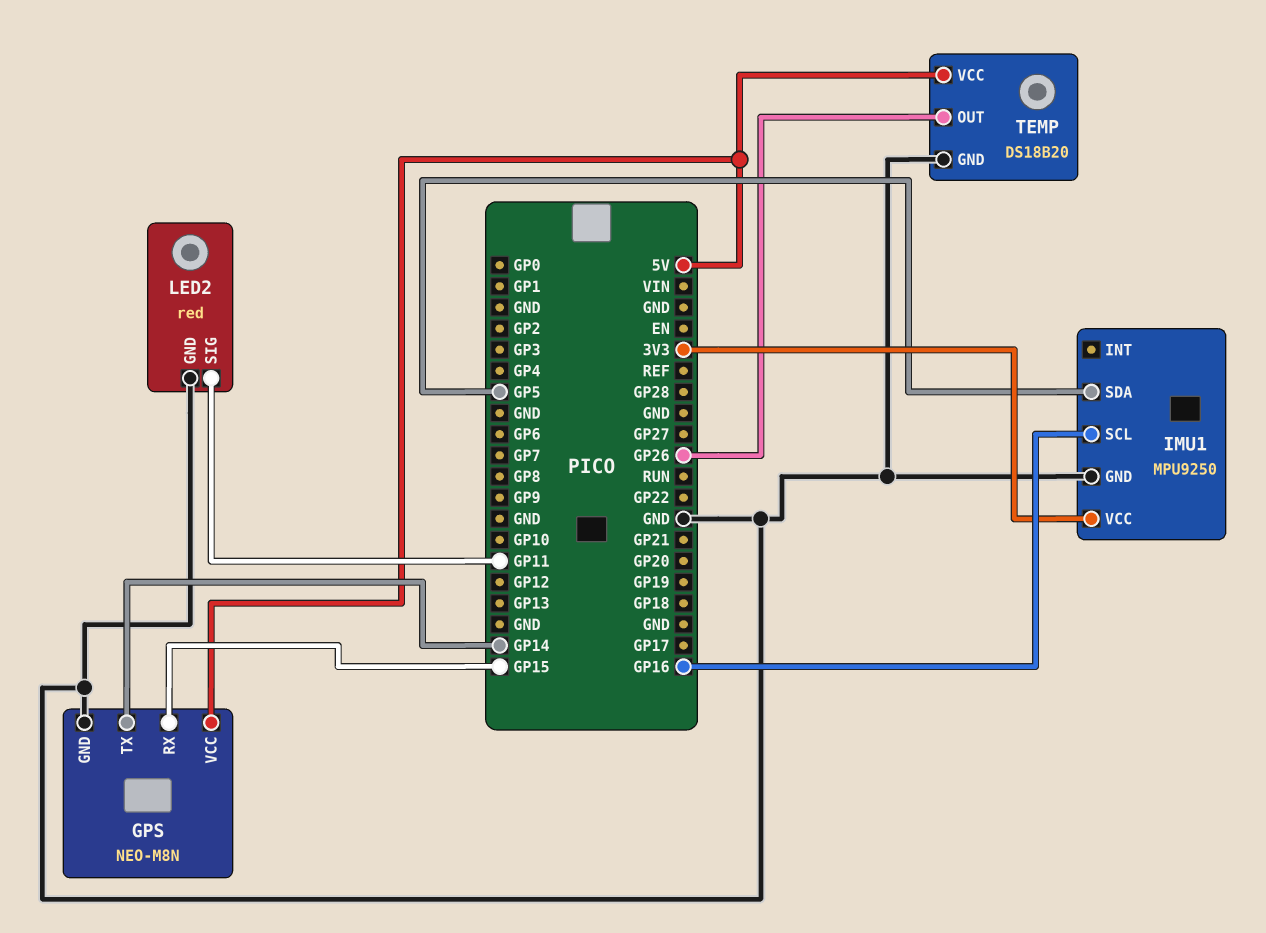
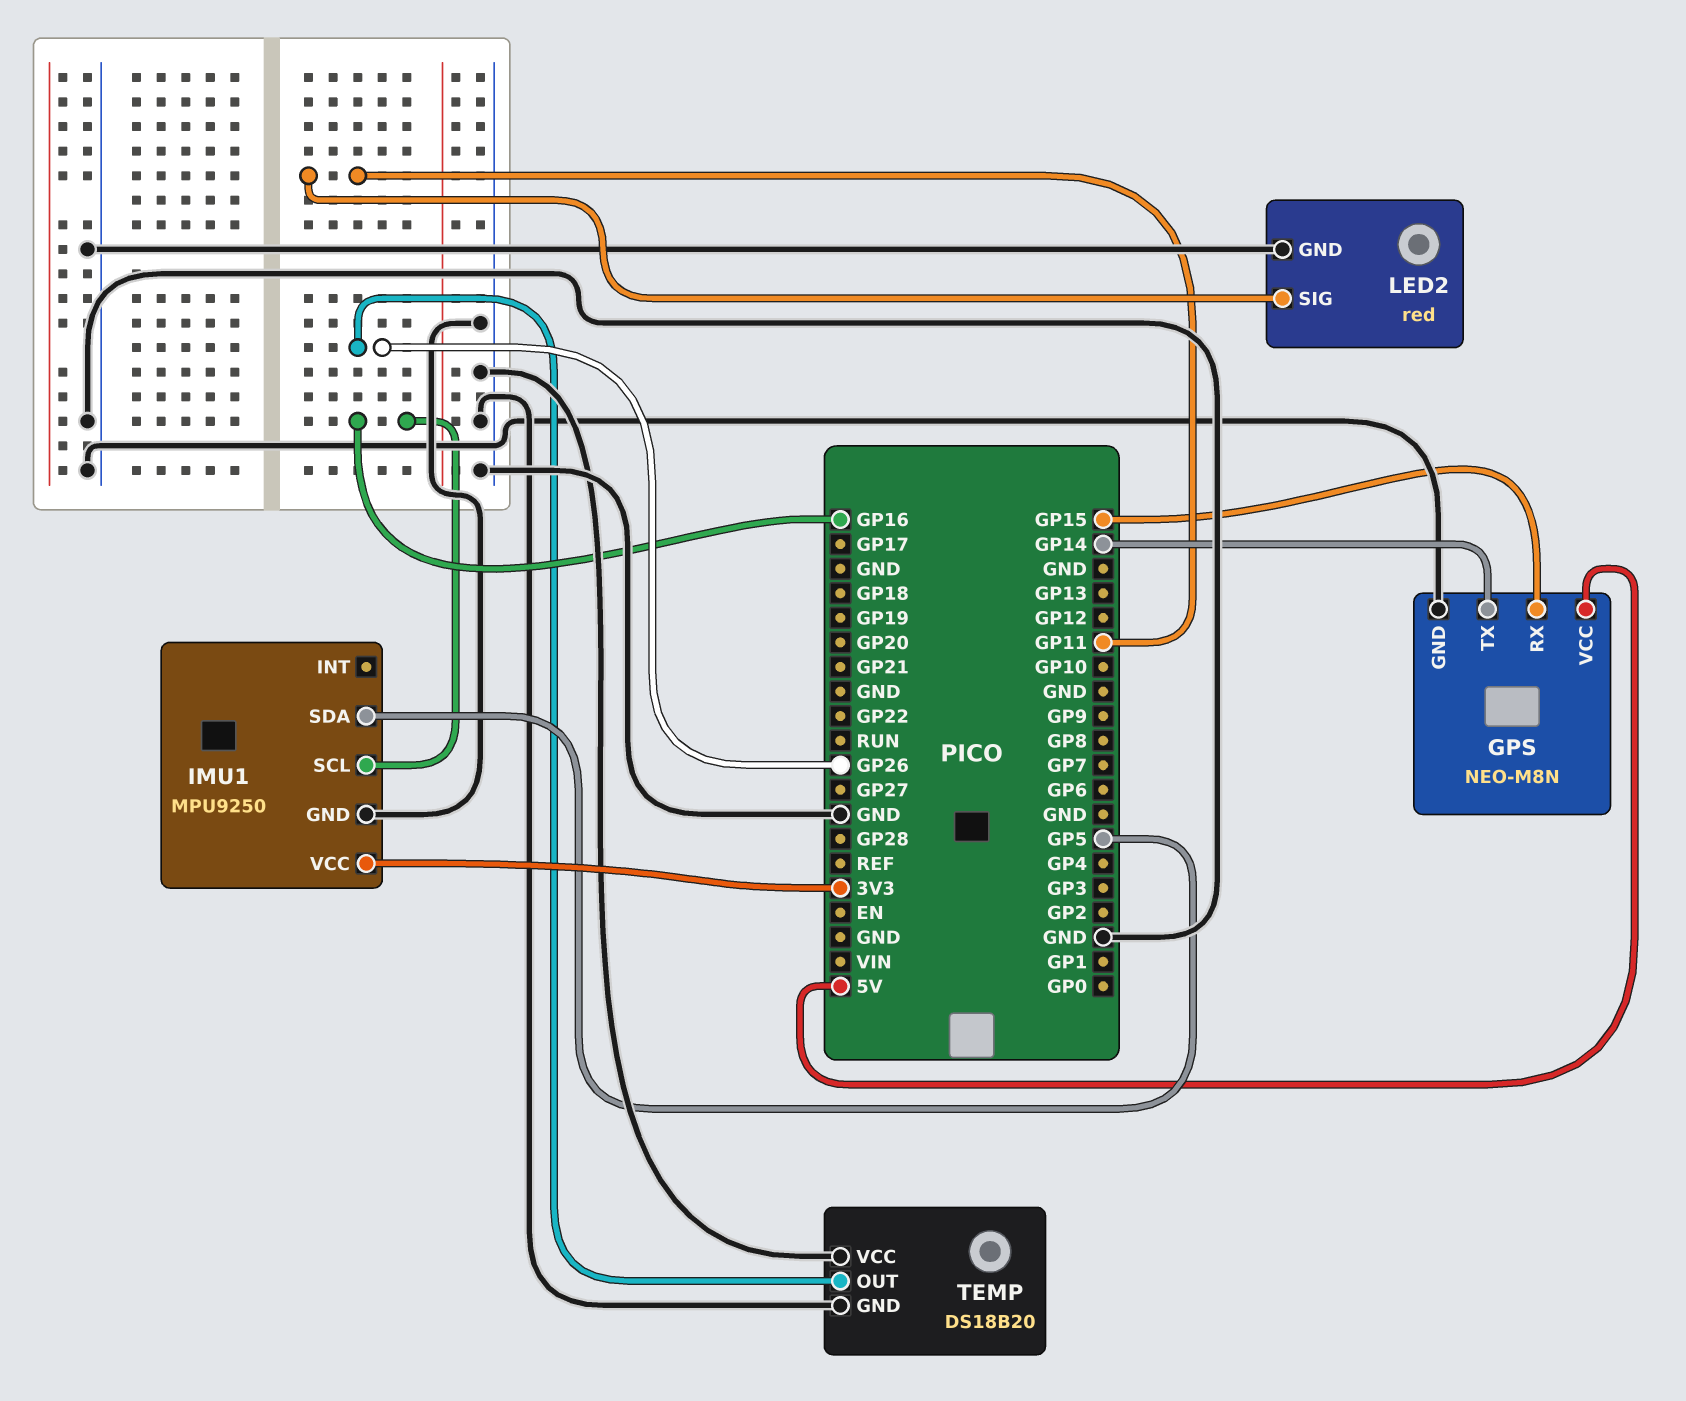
TEMP pin VCC: 5V -> GND

